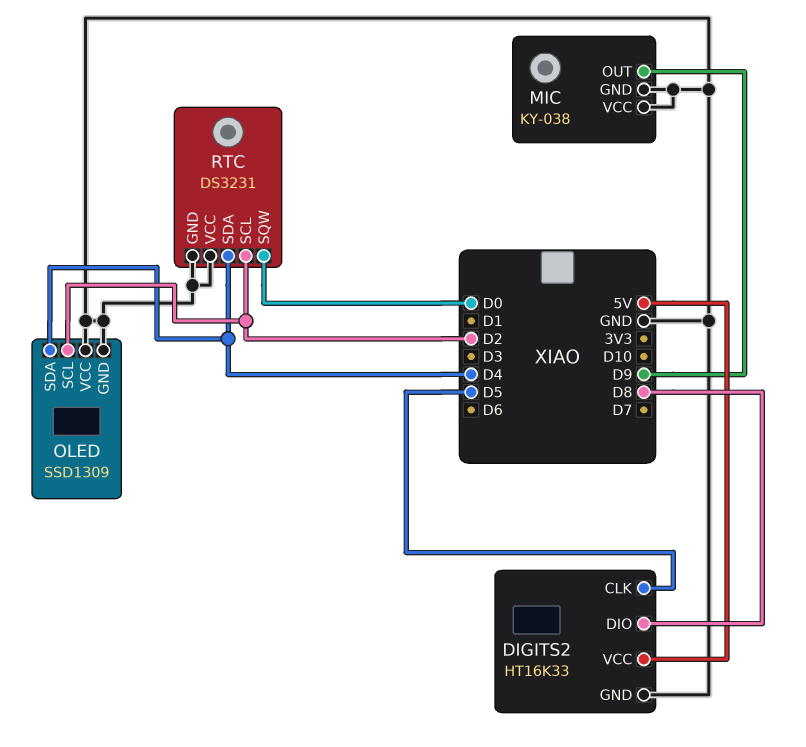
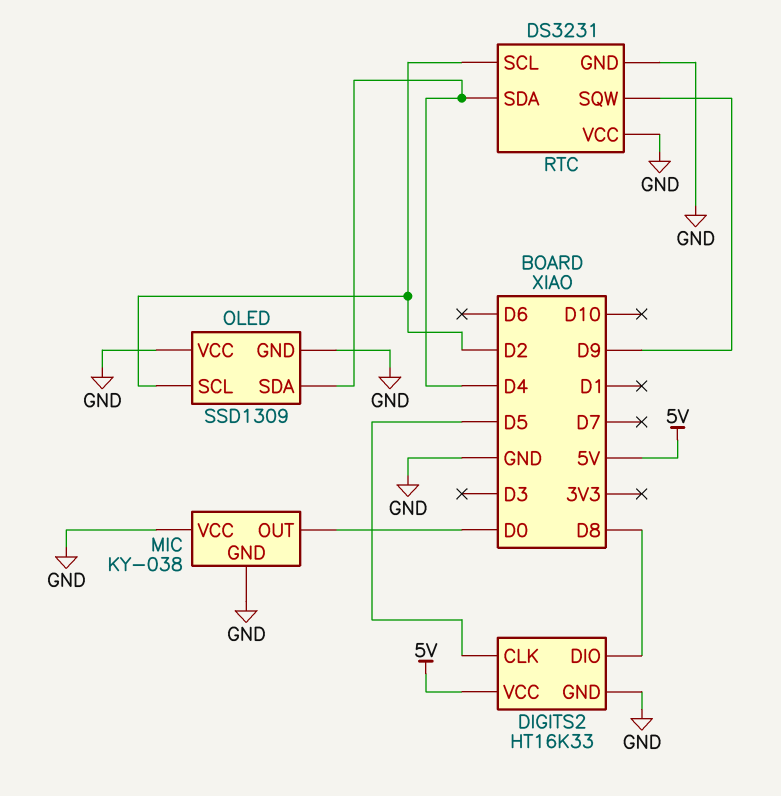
MIC pin OUT: D9 -> D0
RTC pin SQW: D0 -> D9

